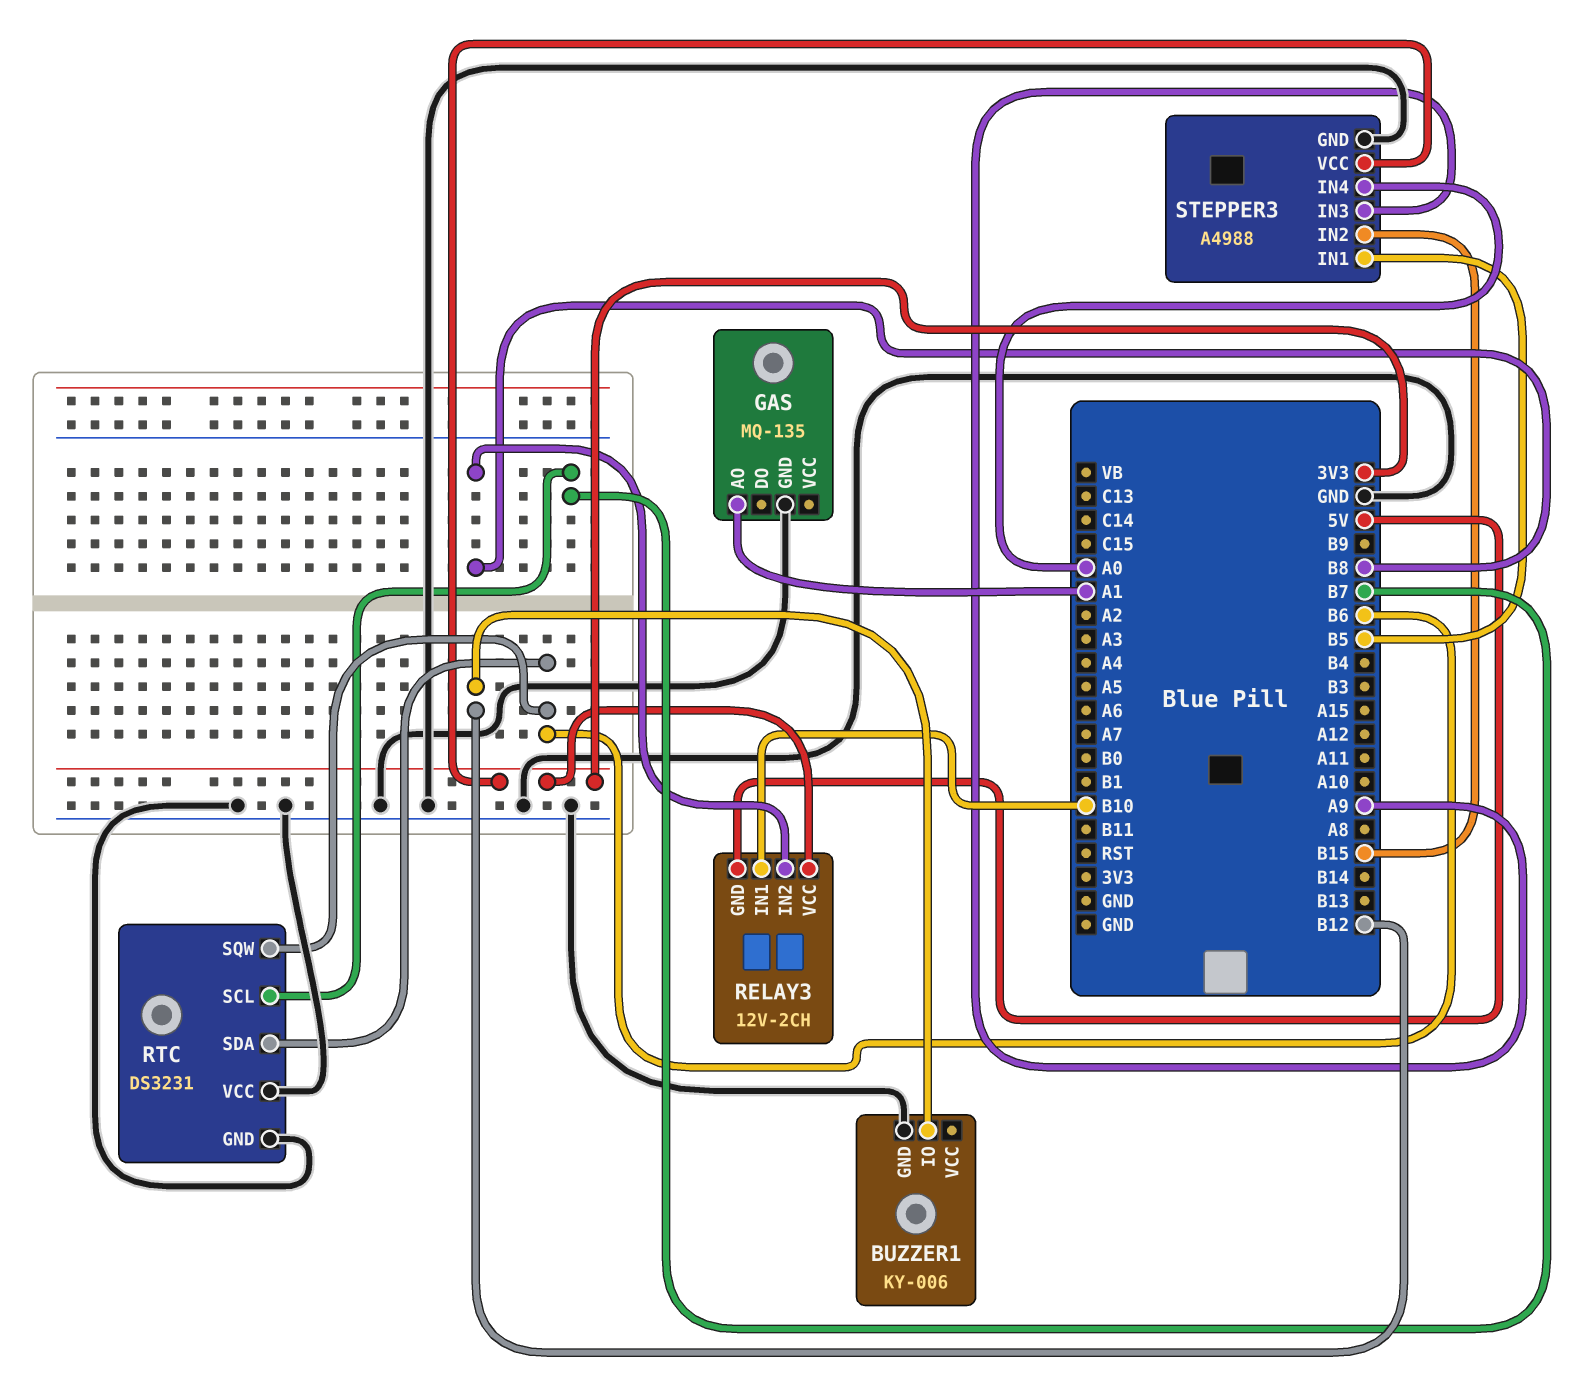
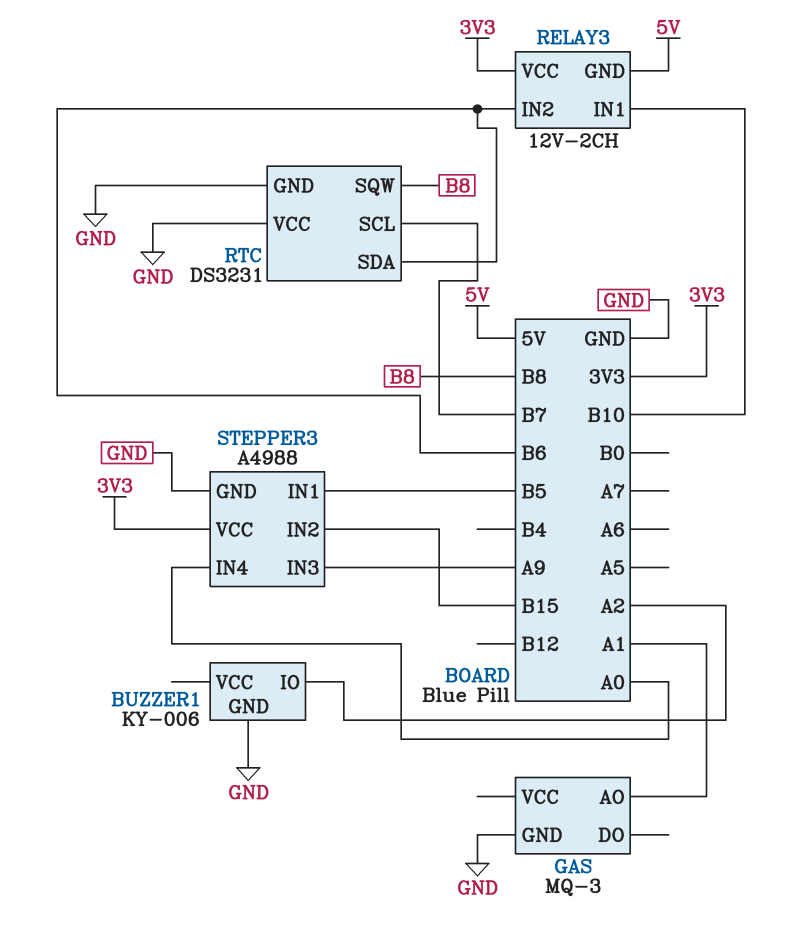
BUZZER1 pin IO: B12 -> A2
GAS: MQ-135 -> MQ-3
RELAY3 pin IN2: B8 -> B6
RTC pin SQW: B6 -> B8

